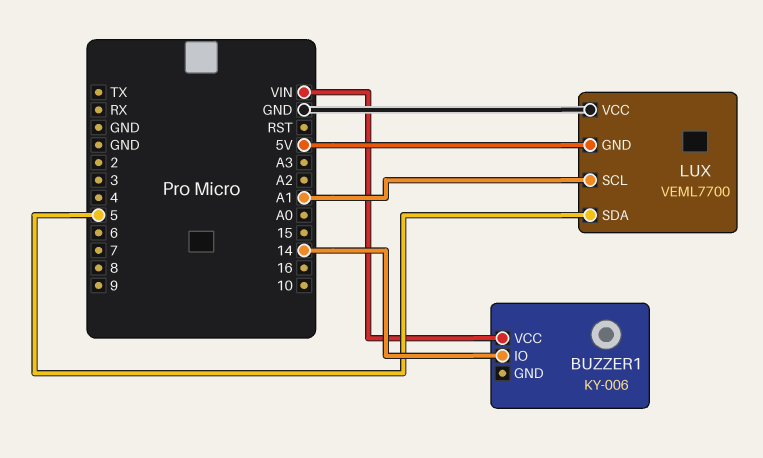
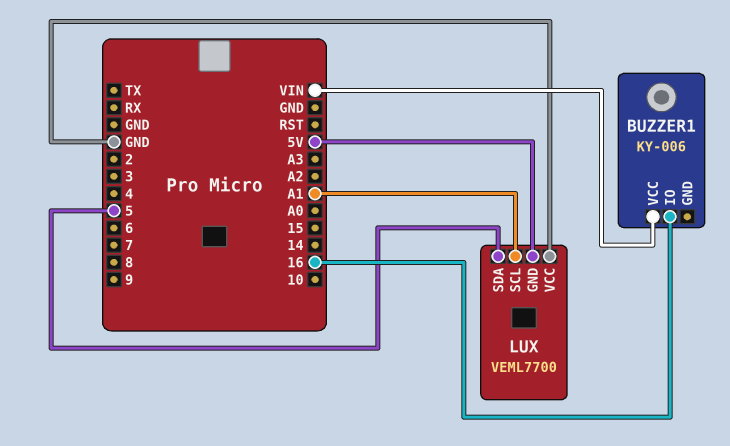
BUZZER1 pin IO: 14 -> 16

